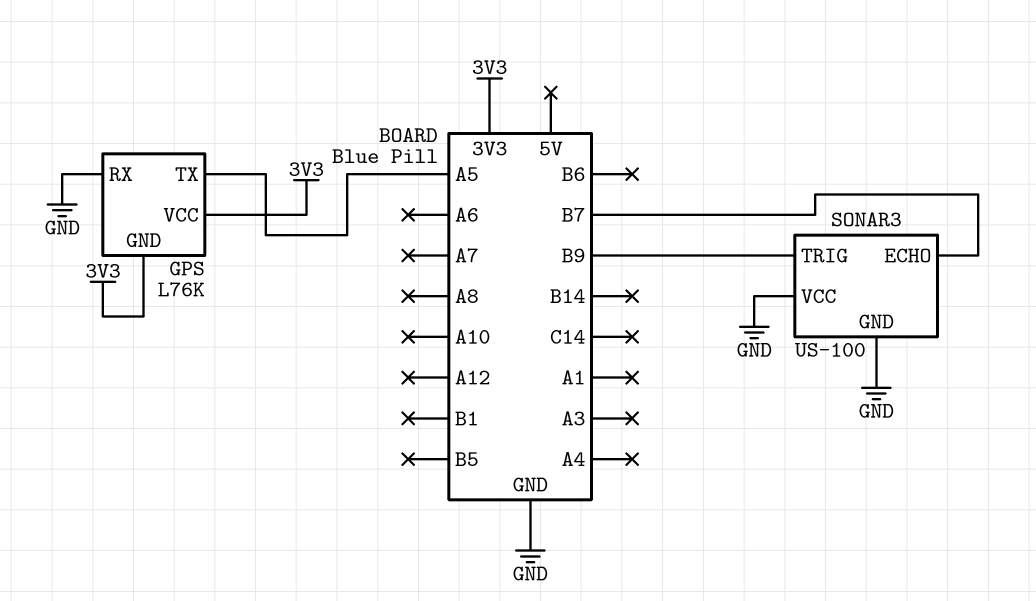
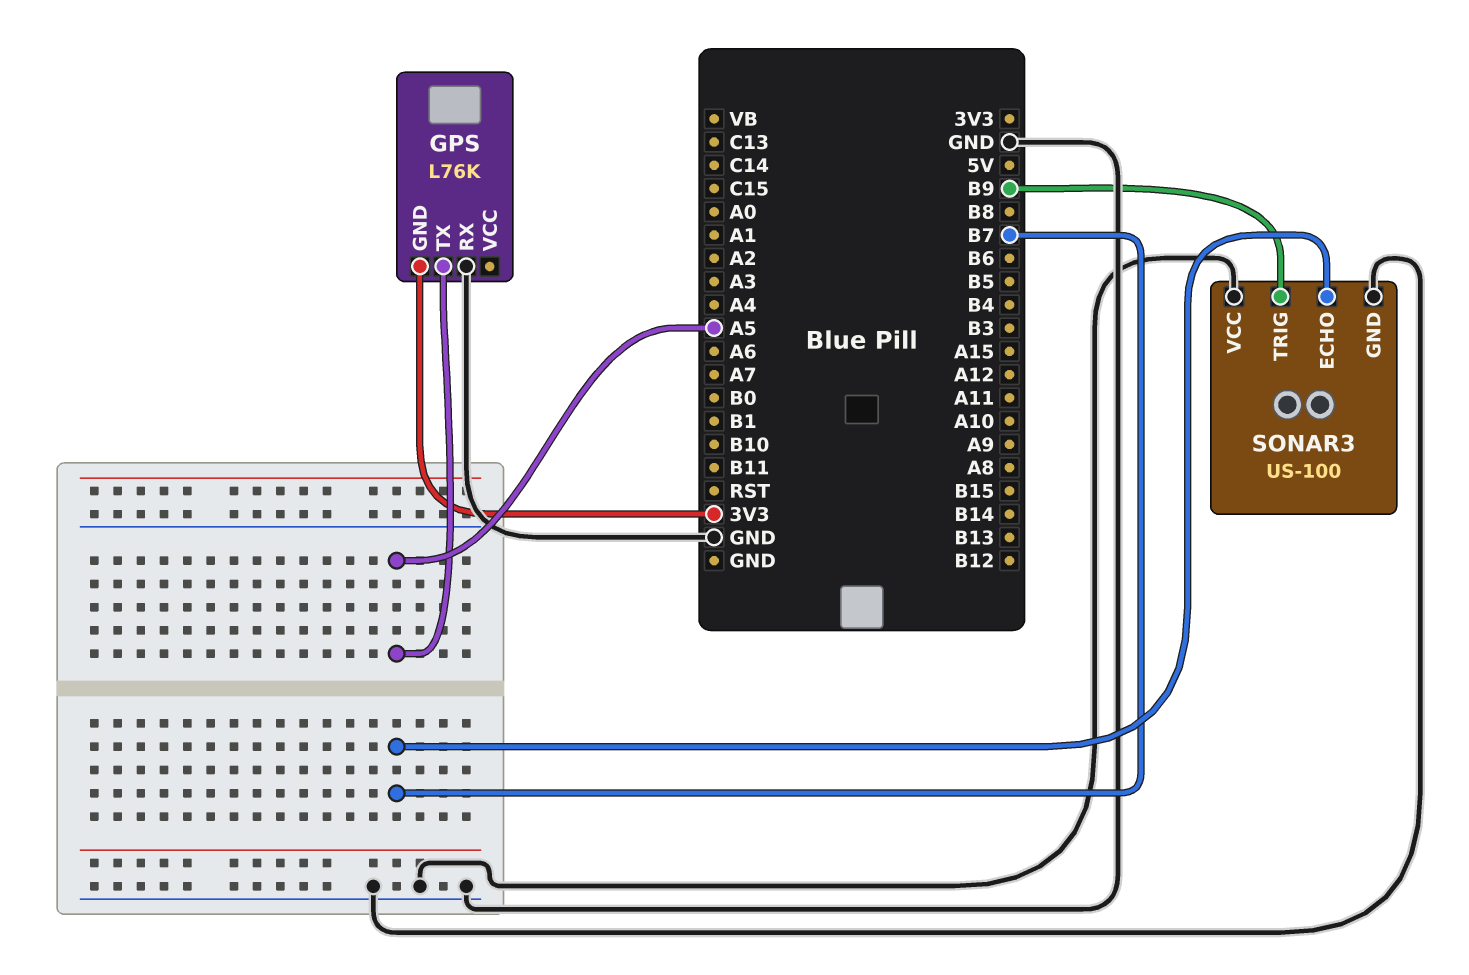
GPS pin VCC: 3V3 -> none

